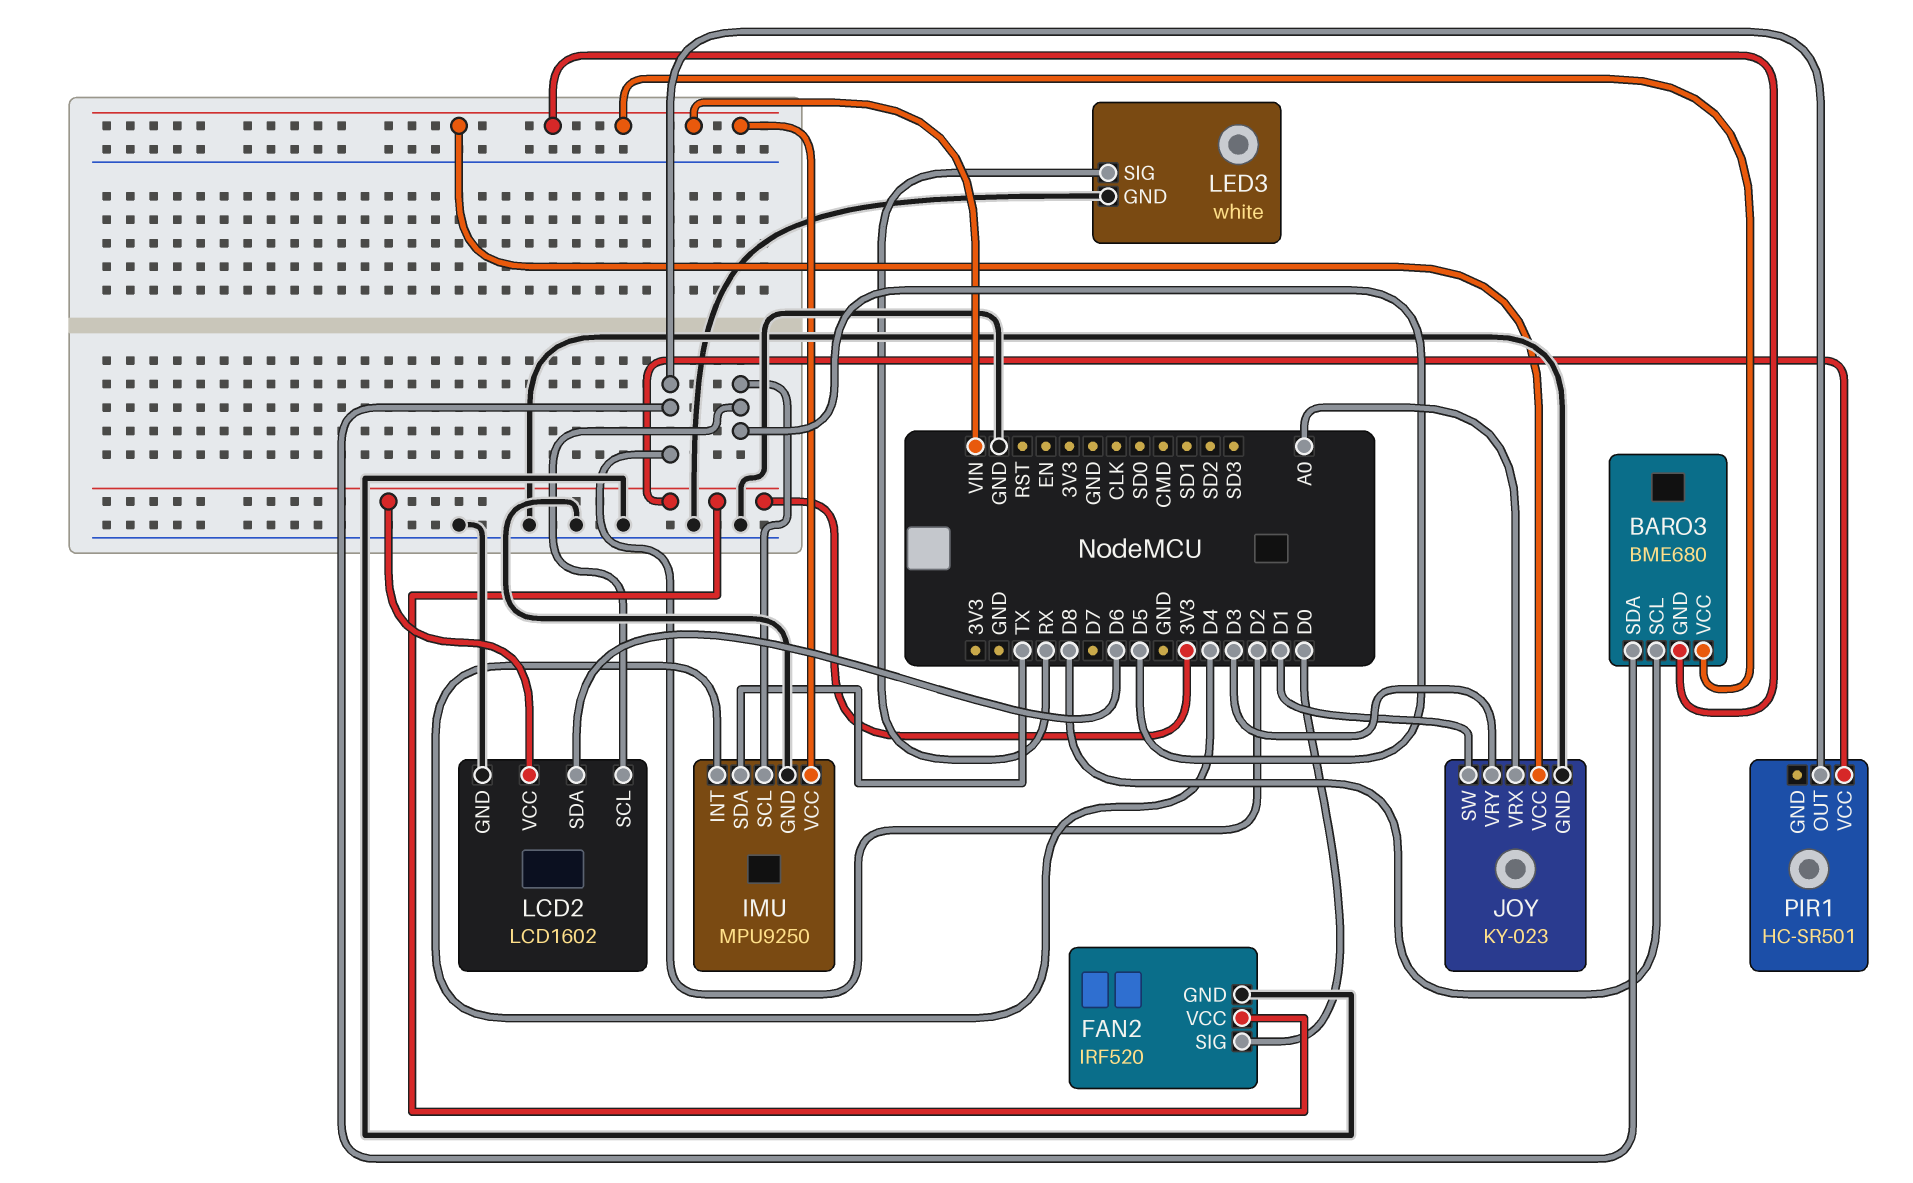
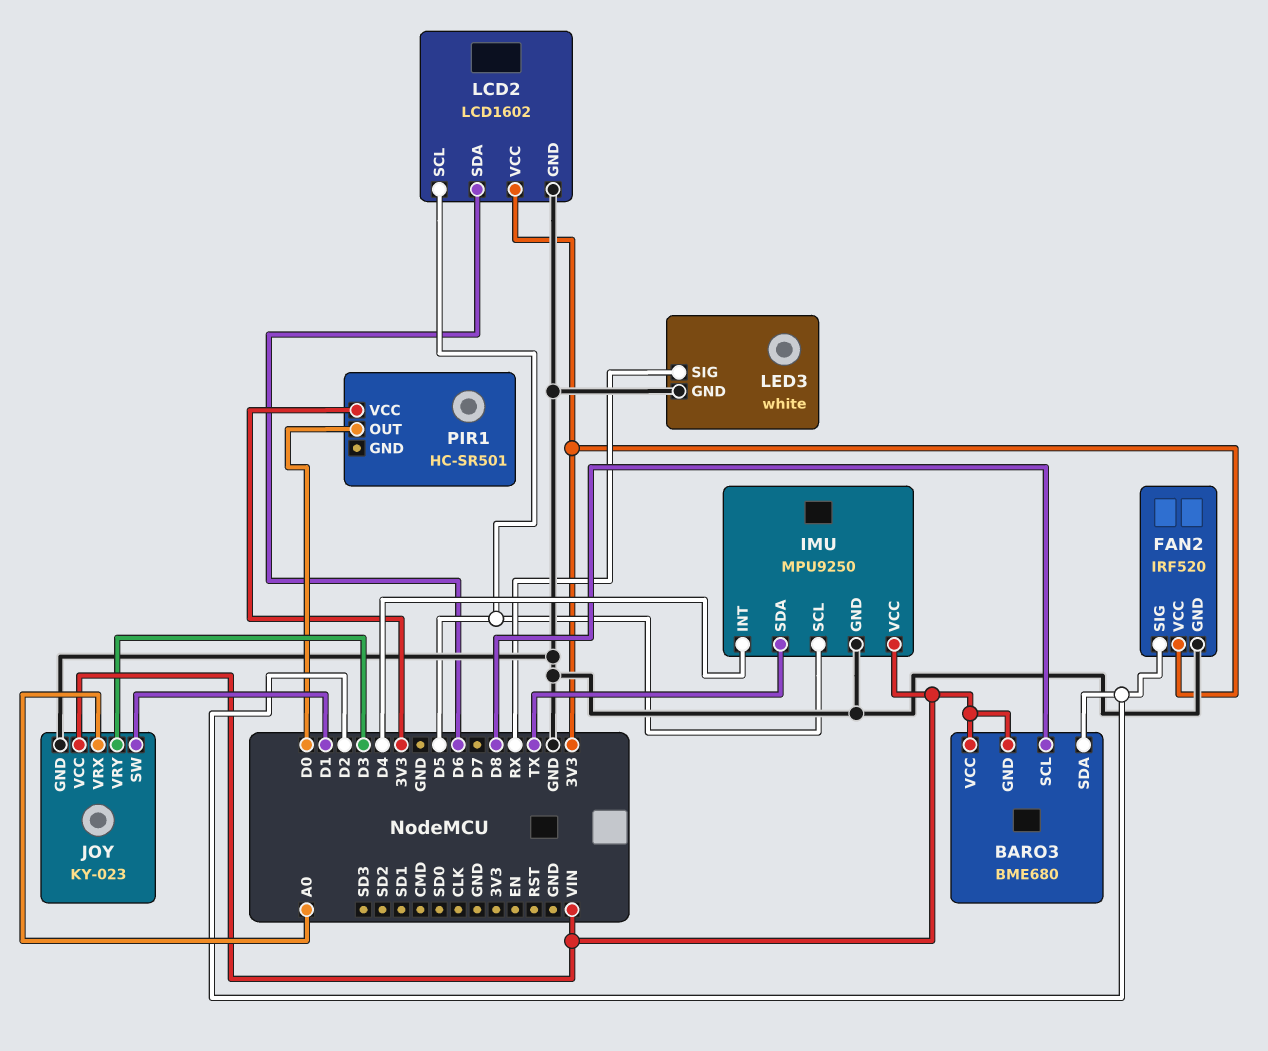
FAN2 pin SIG: D0 -> D2
PIR1 pin OUT: D2 -> D0

